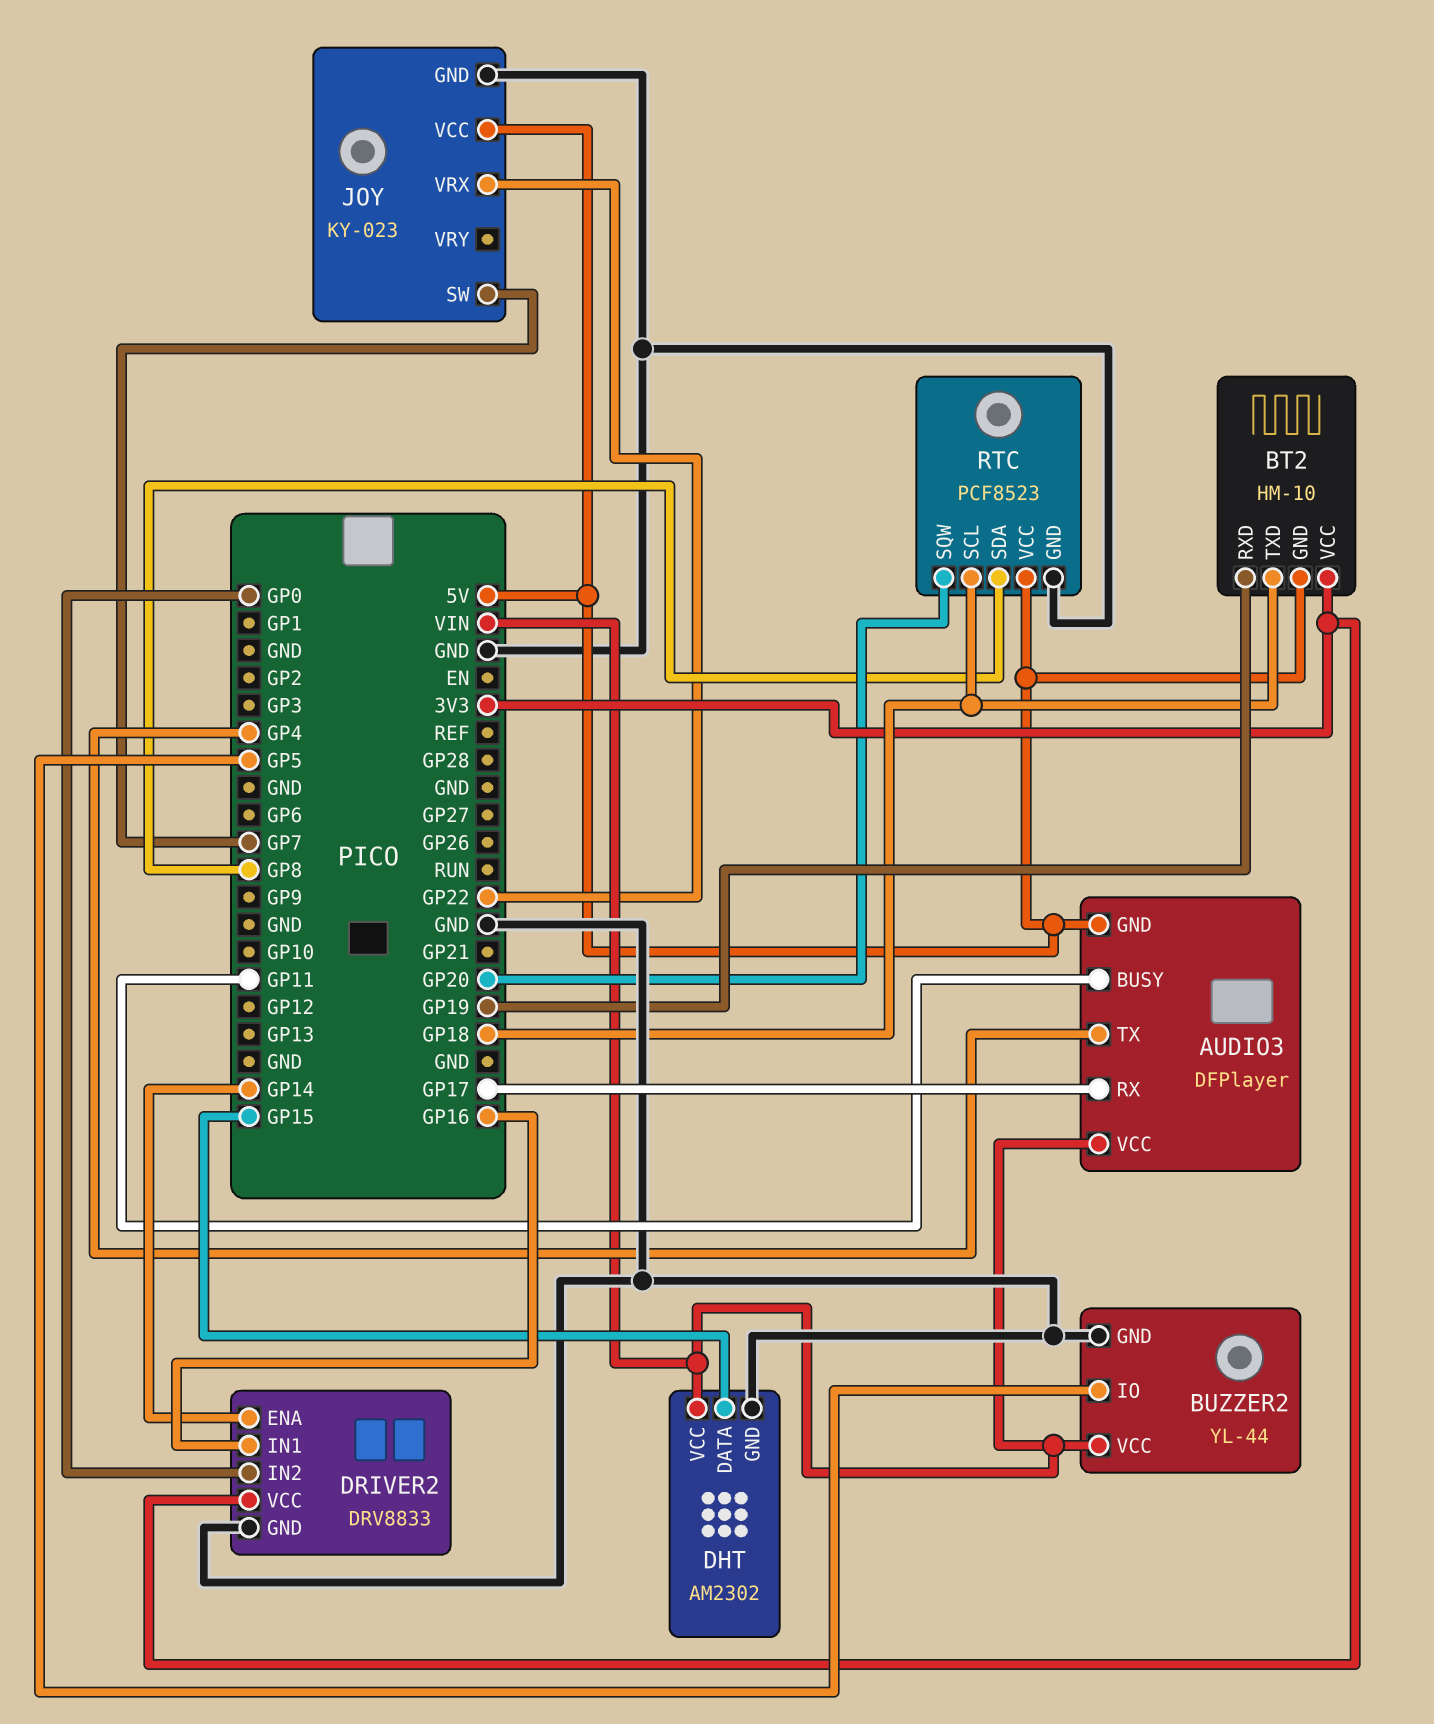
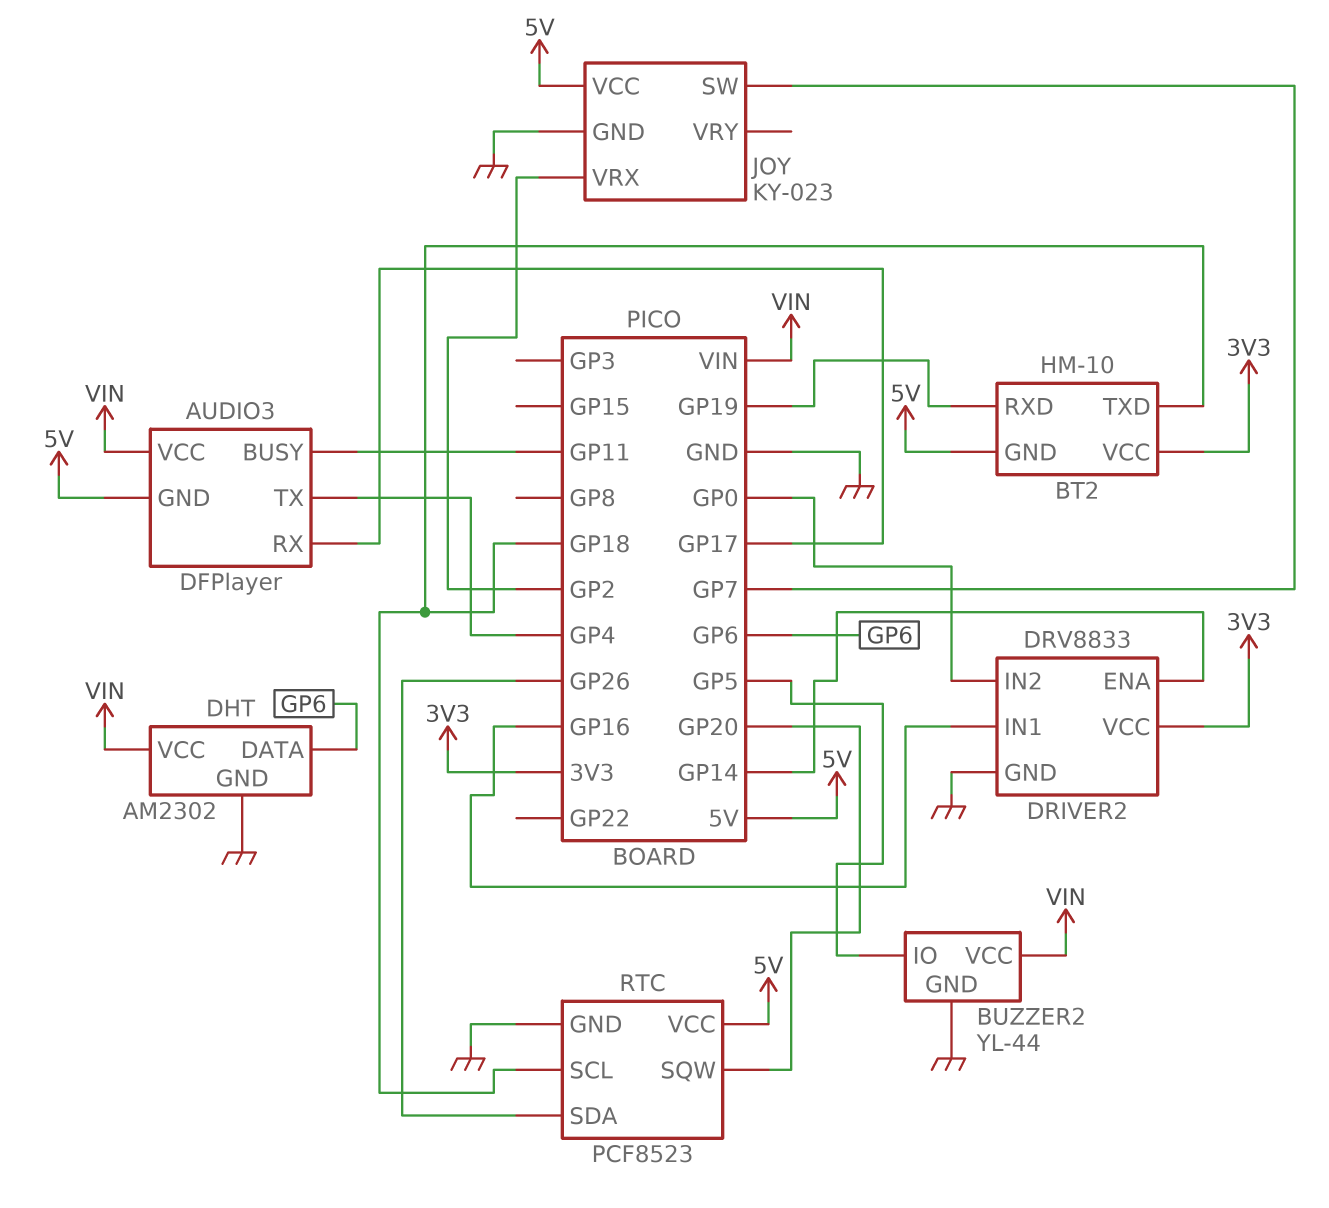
DHT pin DATA: GP15 -> GP6
JOY pin VRX: GP22 -> GP2
RTC pin SDA: GP8 -> GP26

